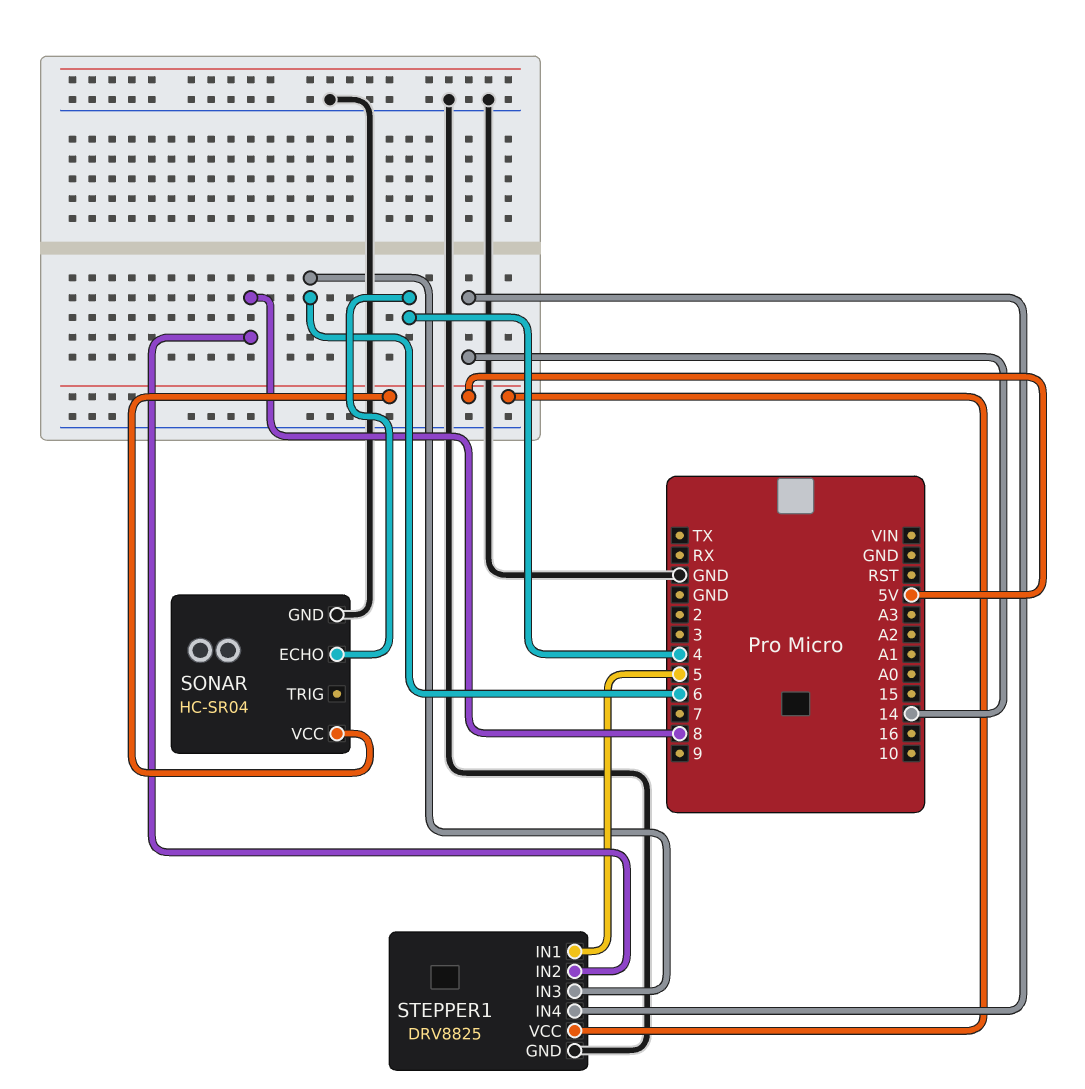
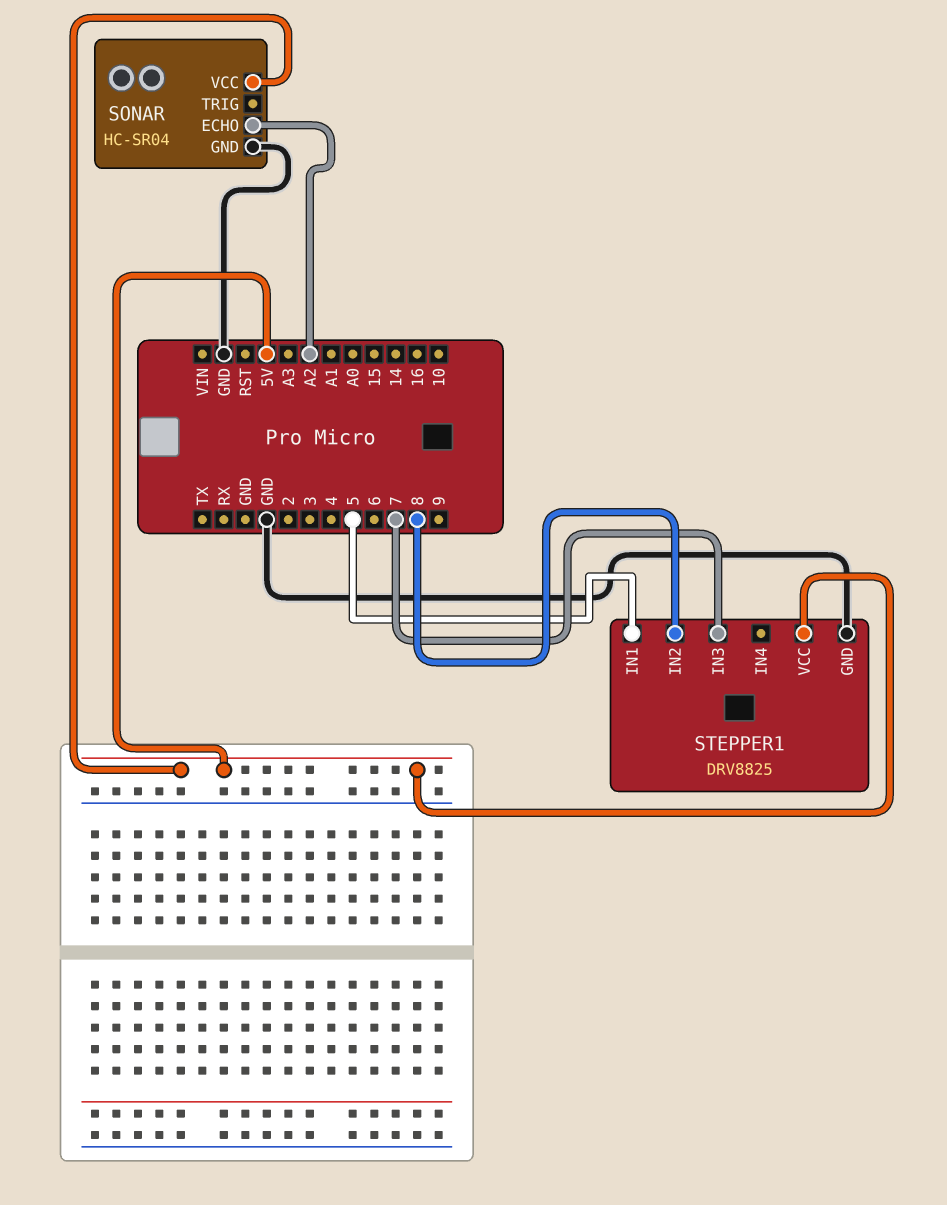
SONAR pin ECHO: 4 -> A2
STEPPER1 pin IN3: 6 -> 7
STEPPER1 pin IN4: 14 -> none

